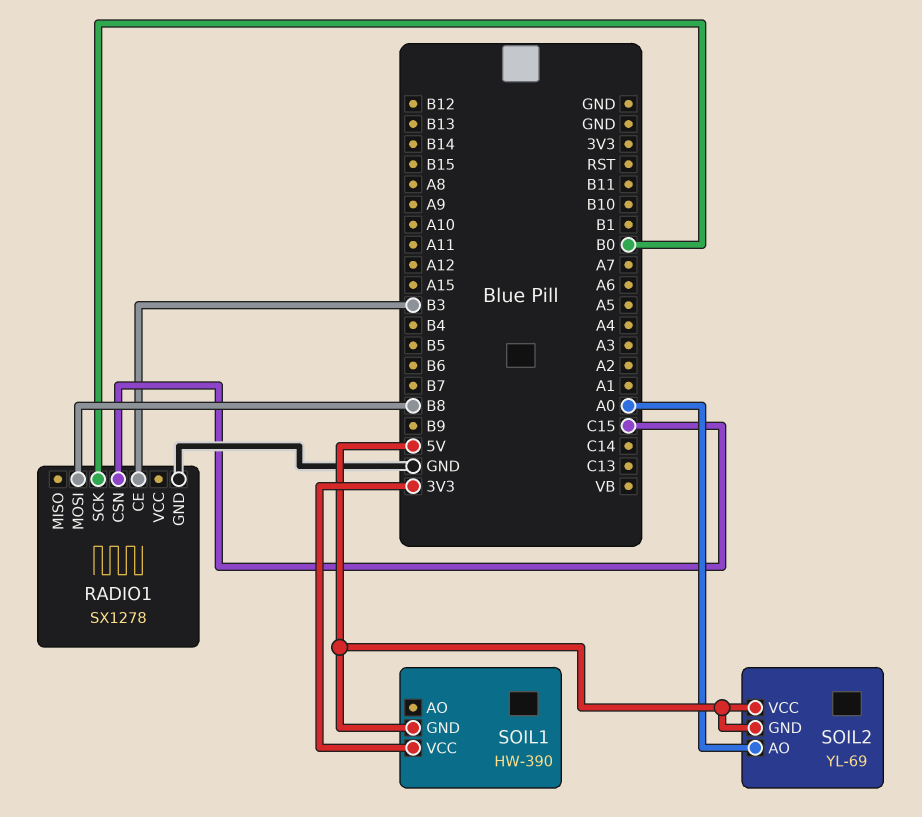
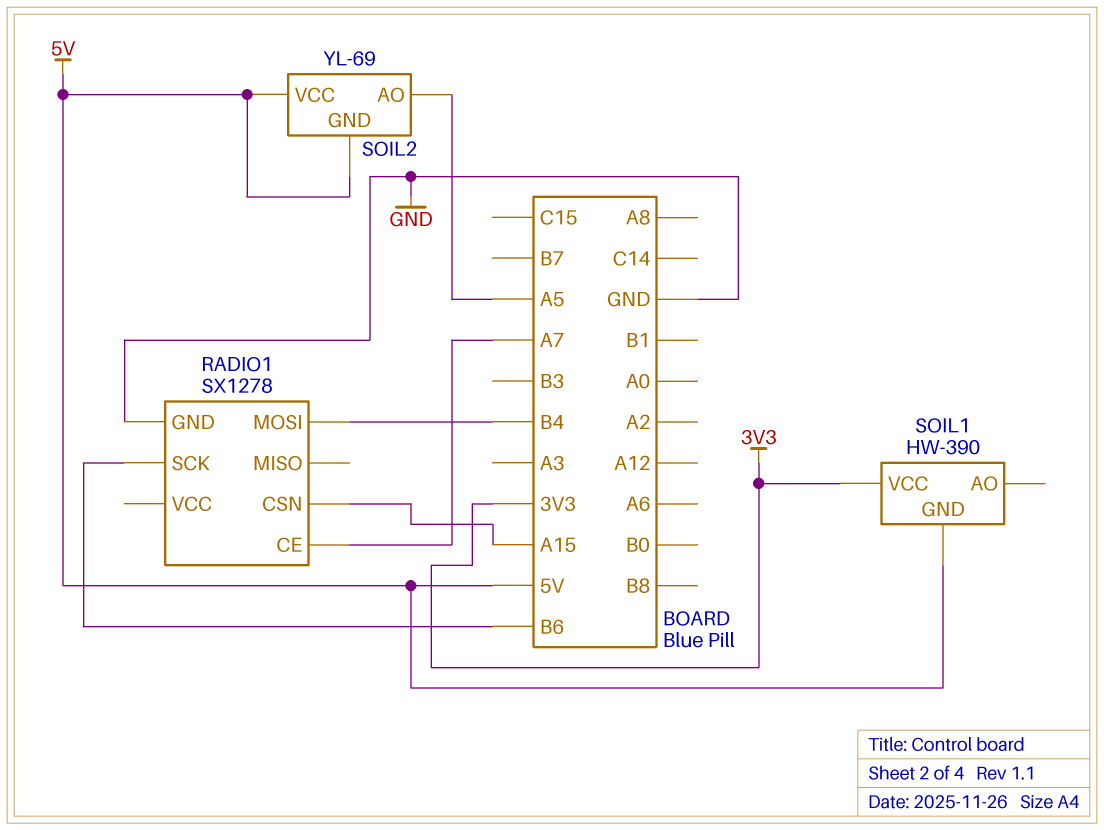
RADIO1 pin CE: B3 -> A7
RADIO1 pin CSN: C15 -> A15
RADIO1 pin MOSI: B8 -> B4
RADIO1 pin SCK: B0 -> B6
SOIL2 pin AO: A0 -> A5

